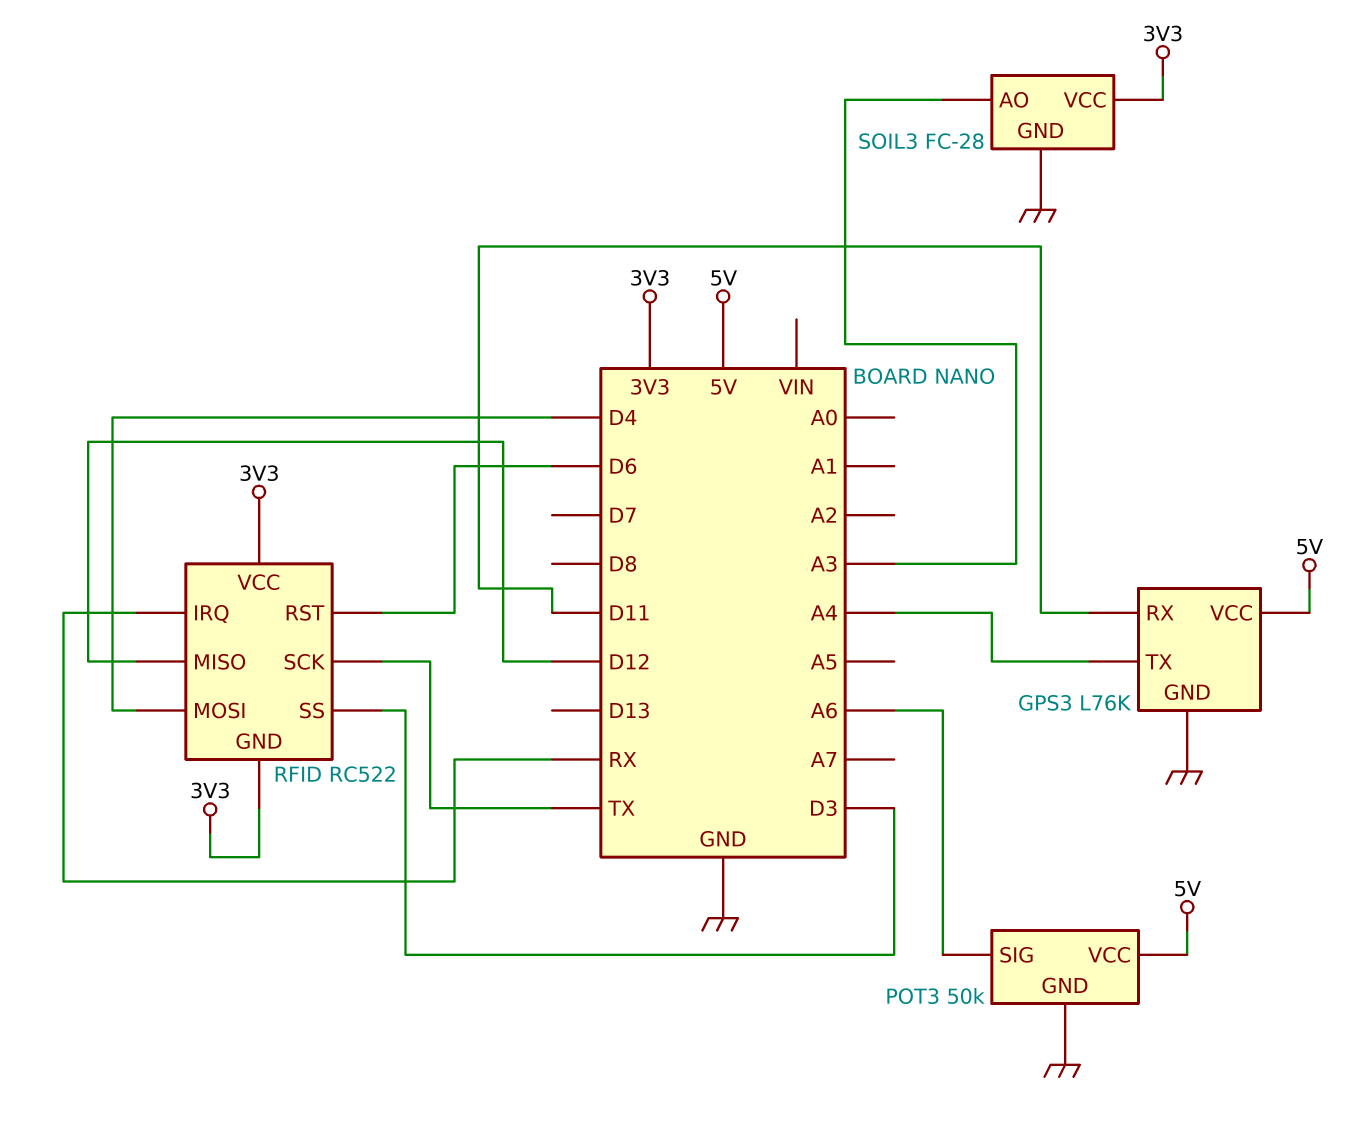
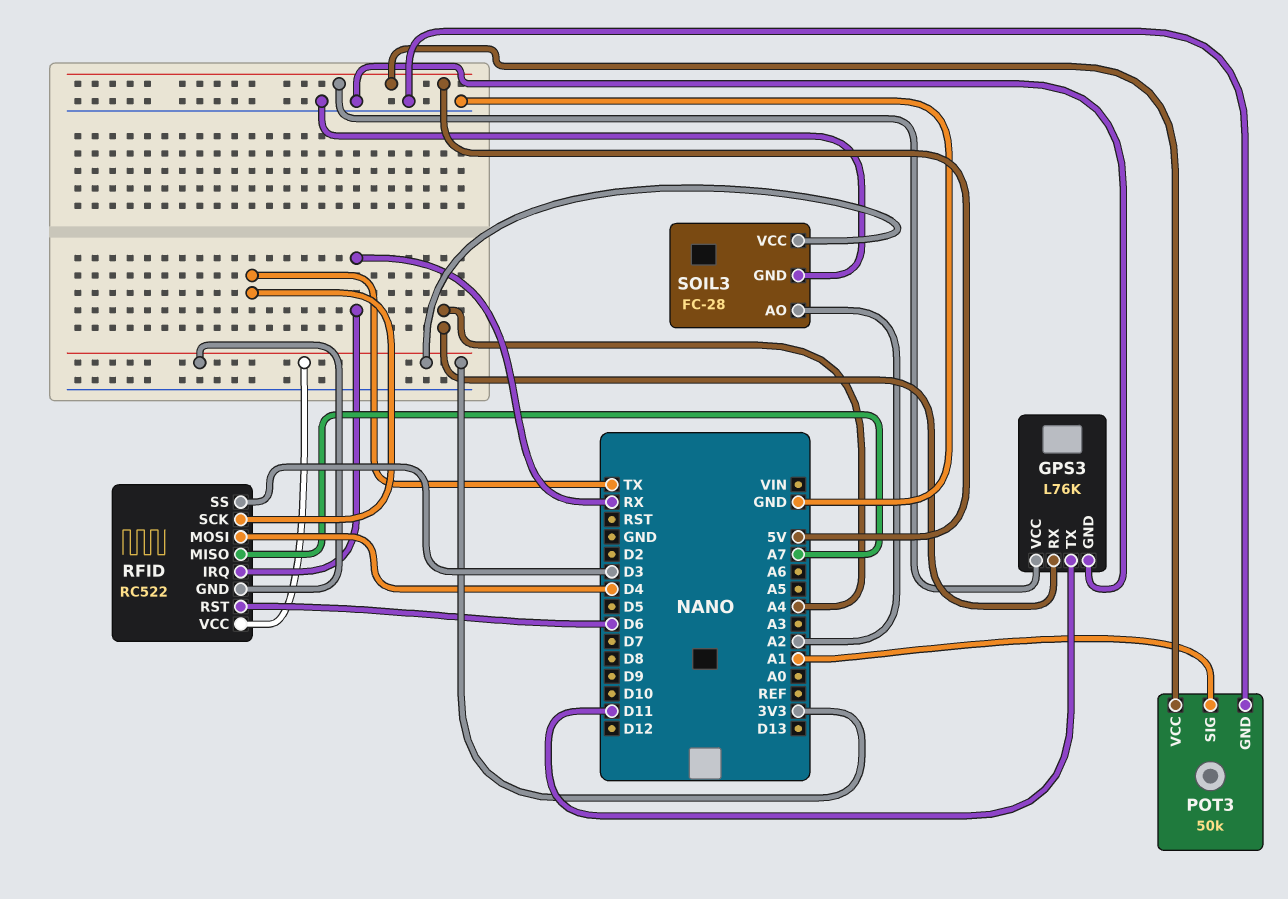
GPS3 pin RX: D11 -> A4
GPS3 pin TX: A4 -> D11
POT3 pin SIG: A6 -> A1
RFID pin MISO: D12 -> A7
SOIL3 pin AO: A3 -> A2

